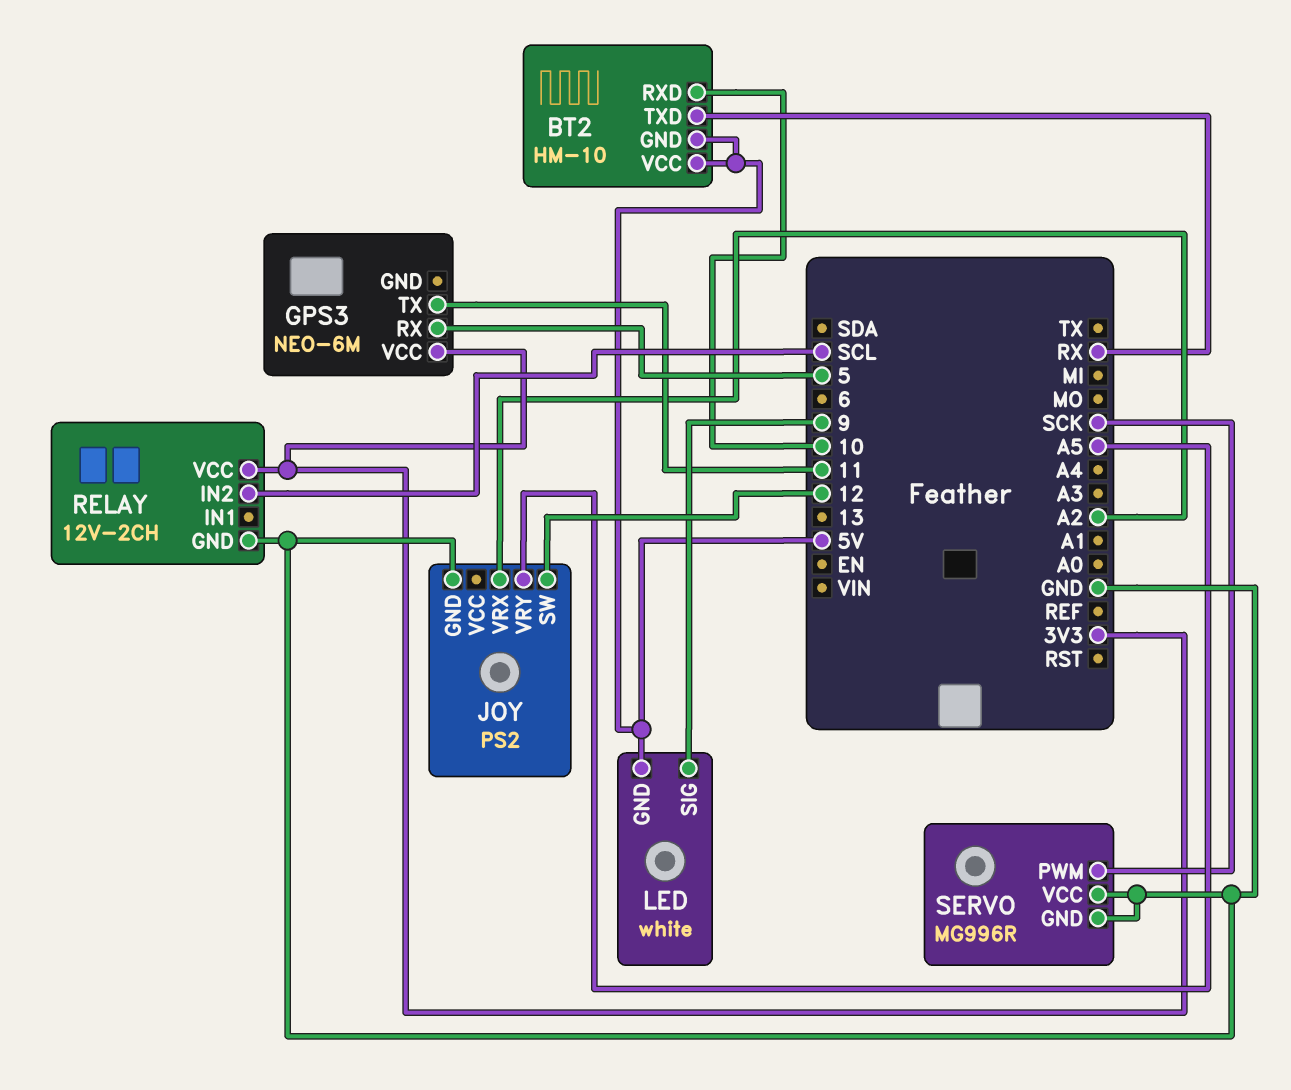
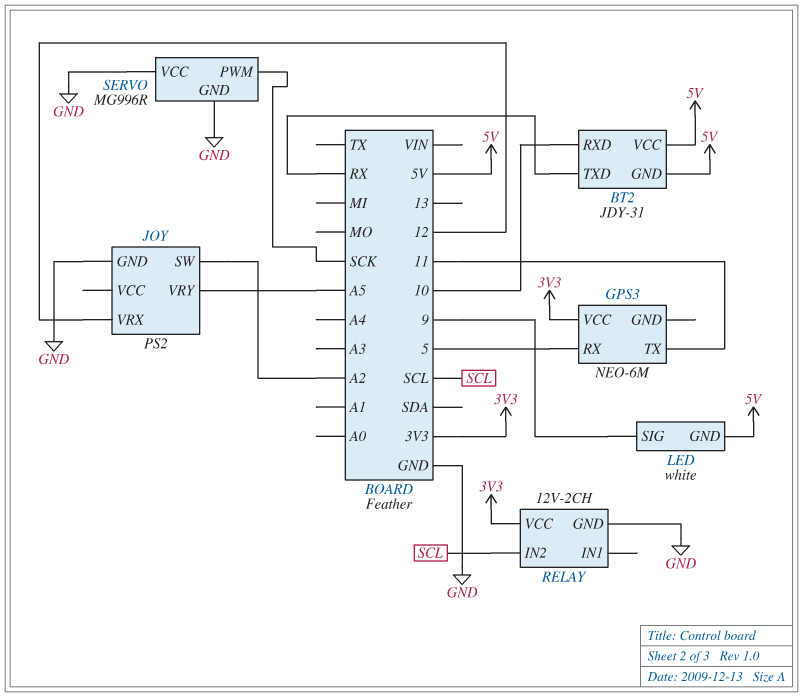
BT2: HM-10 -> JDY-31
JOY pin SW: 12 -> A2
JOY pin VRX: A2 -> 12

